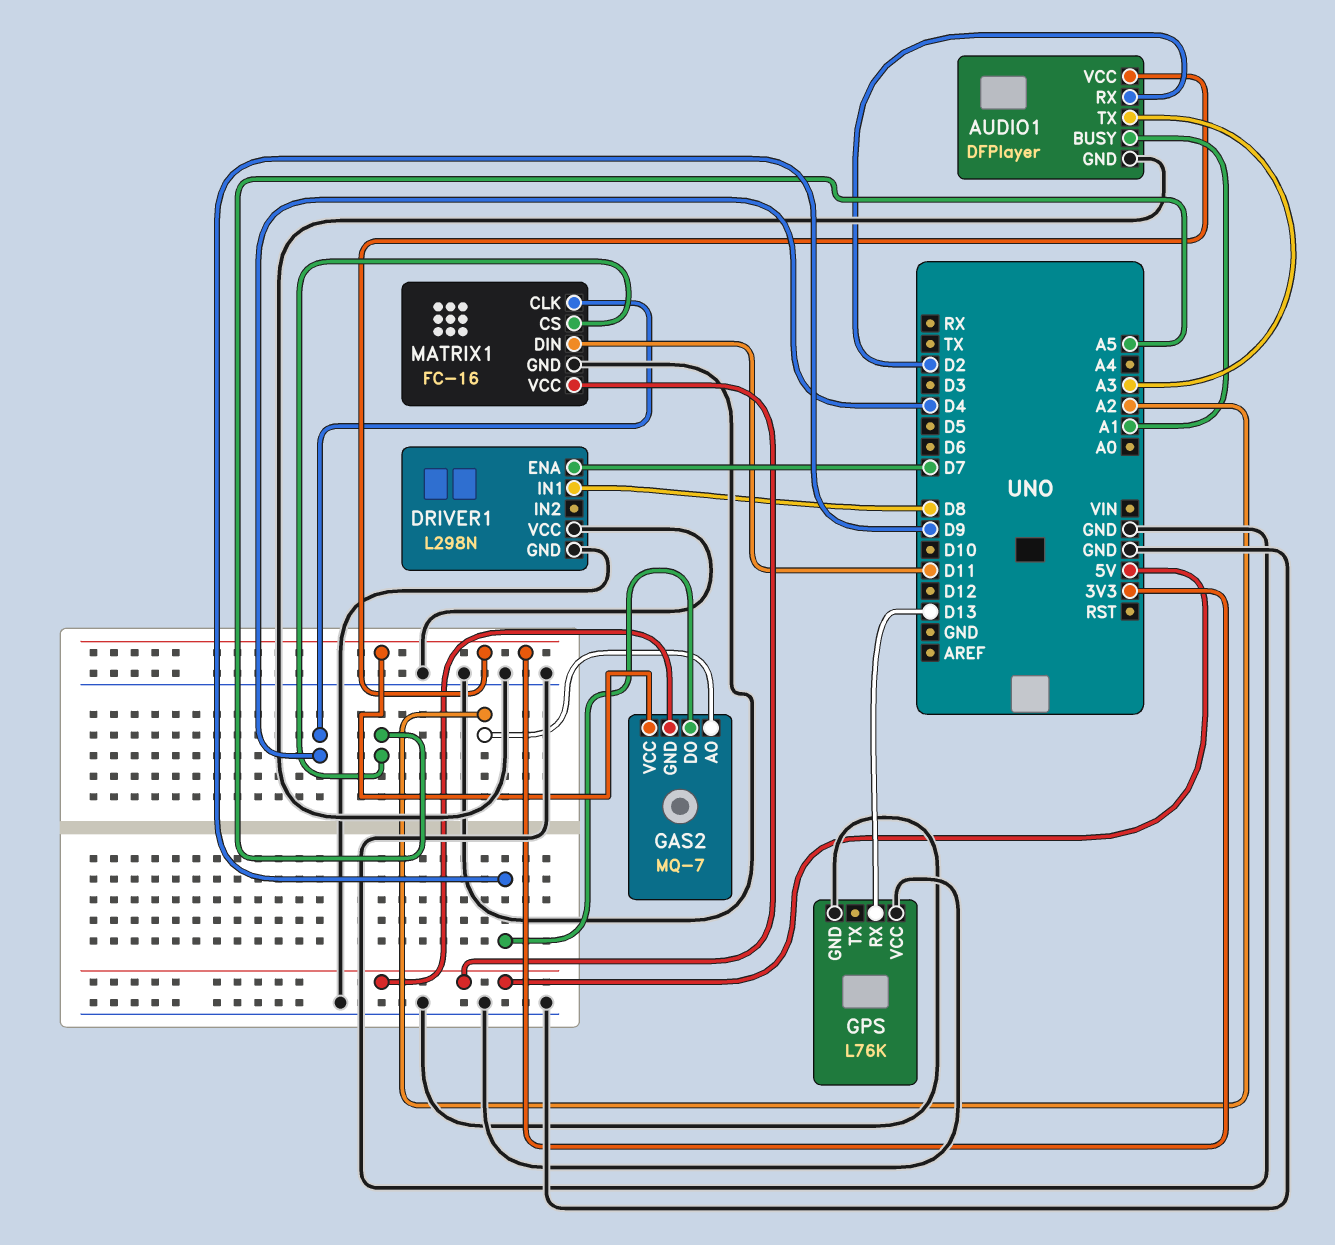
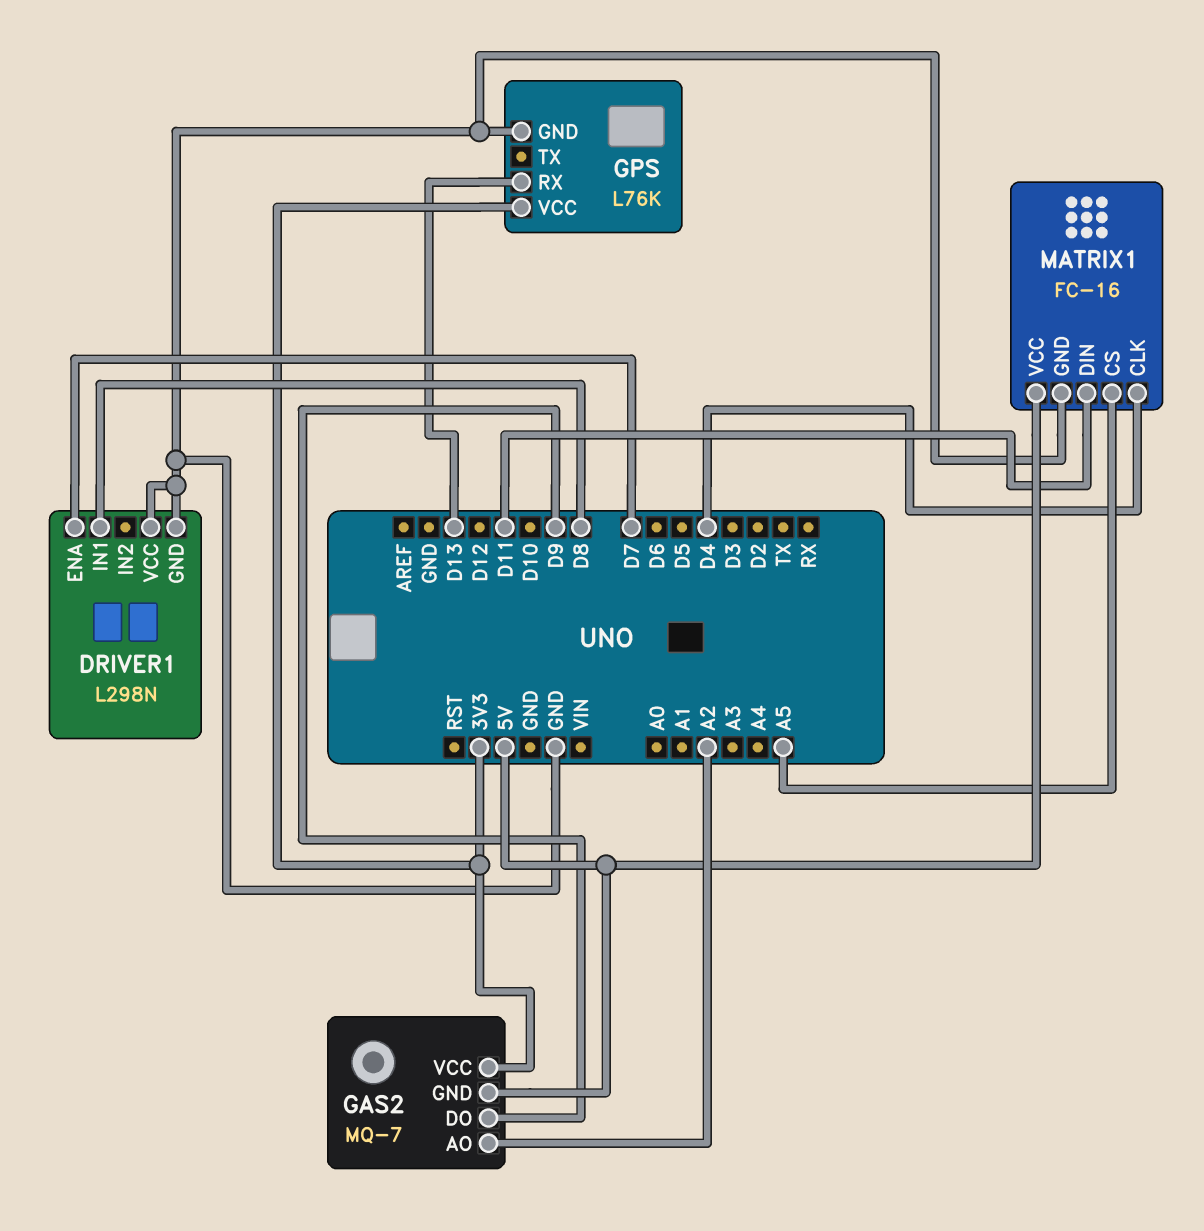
AUDIO1: DFPlayer -> none
AUDIO1 pin BUSY: A1 -> none
AUDIO1 pin GND: GND -> none
AUDIO1 pin RX: D2 -> none
AUDIO1 pin TX: A3 -> none
AUDIO1 pin VCC: 3V3 -> none
GPS pin VCC: GND -> 3V3

